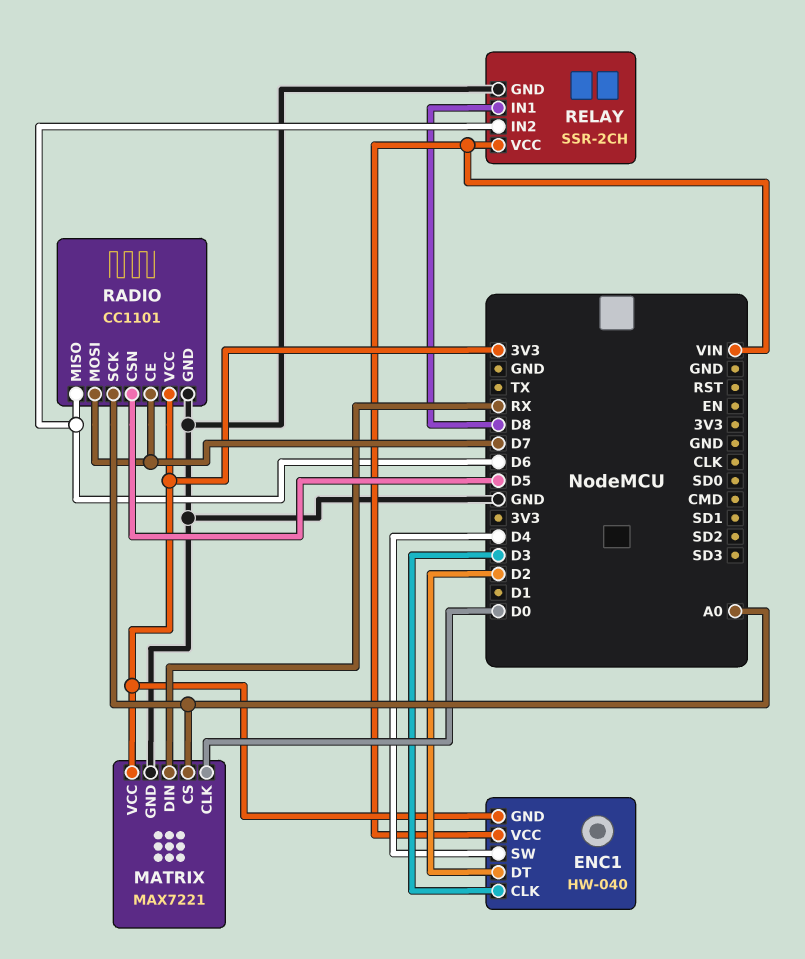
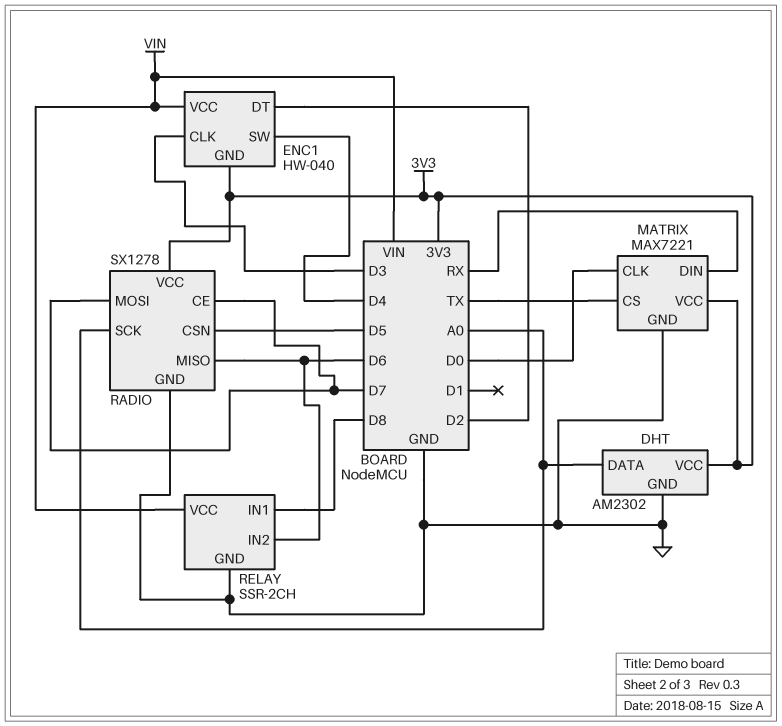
DHT: none -> AM2302
DHT pin DATA: none -> A0
DHT pin GND: none -> GND
DHT pin VCC: none -> 3V3
MATRIX pin CS: A0 -> TX
RADIO: CC1101 -> SX1278

